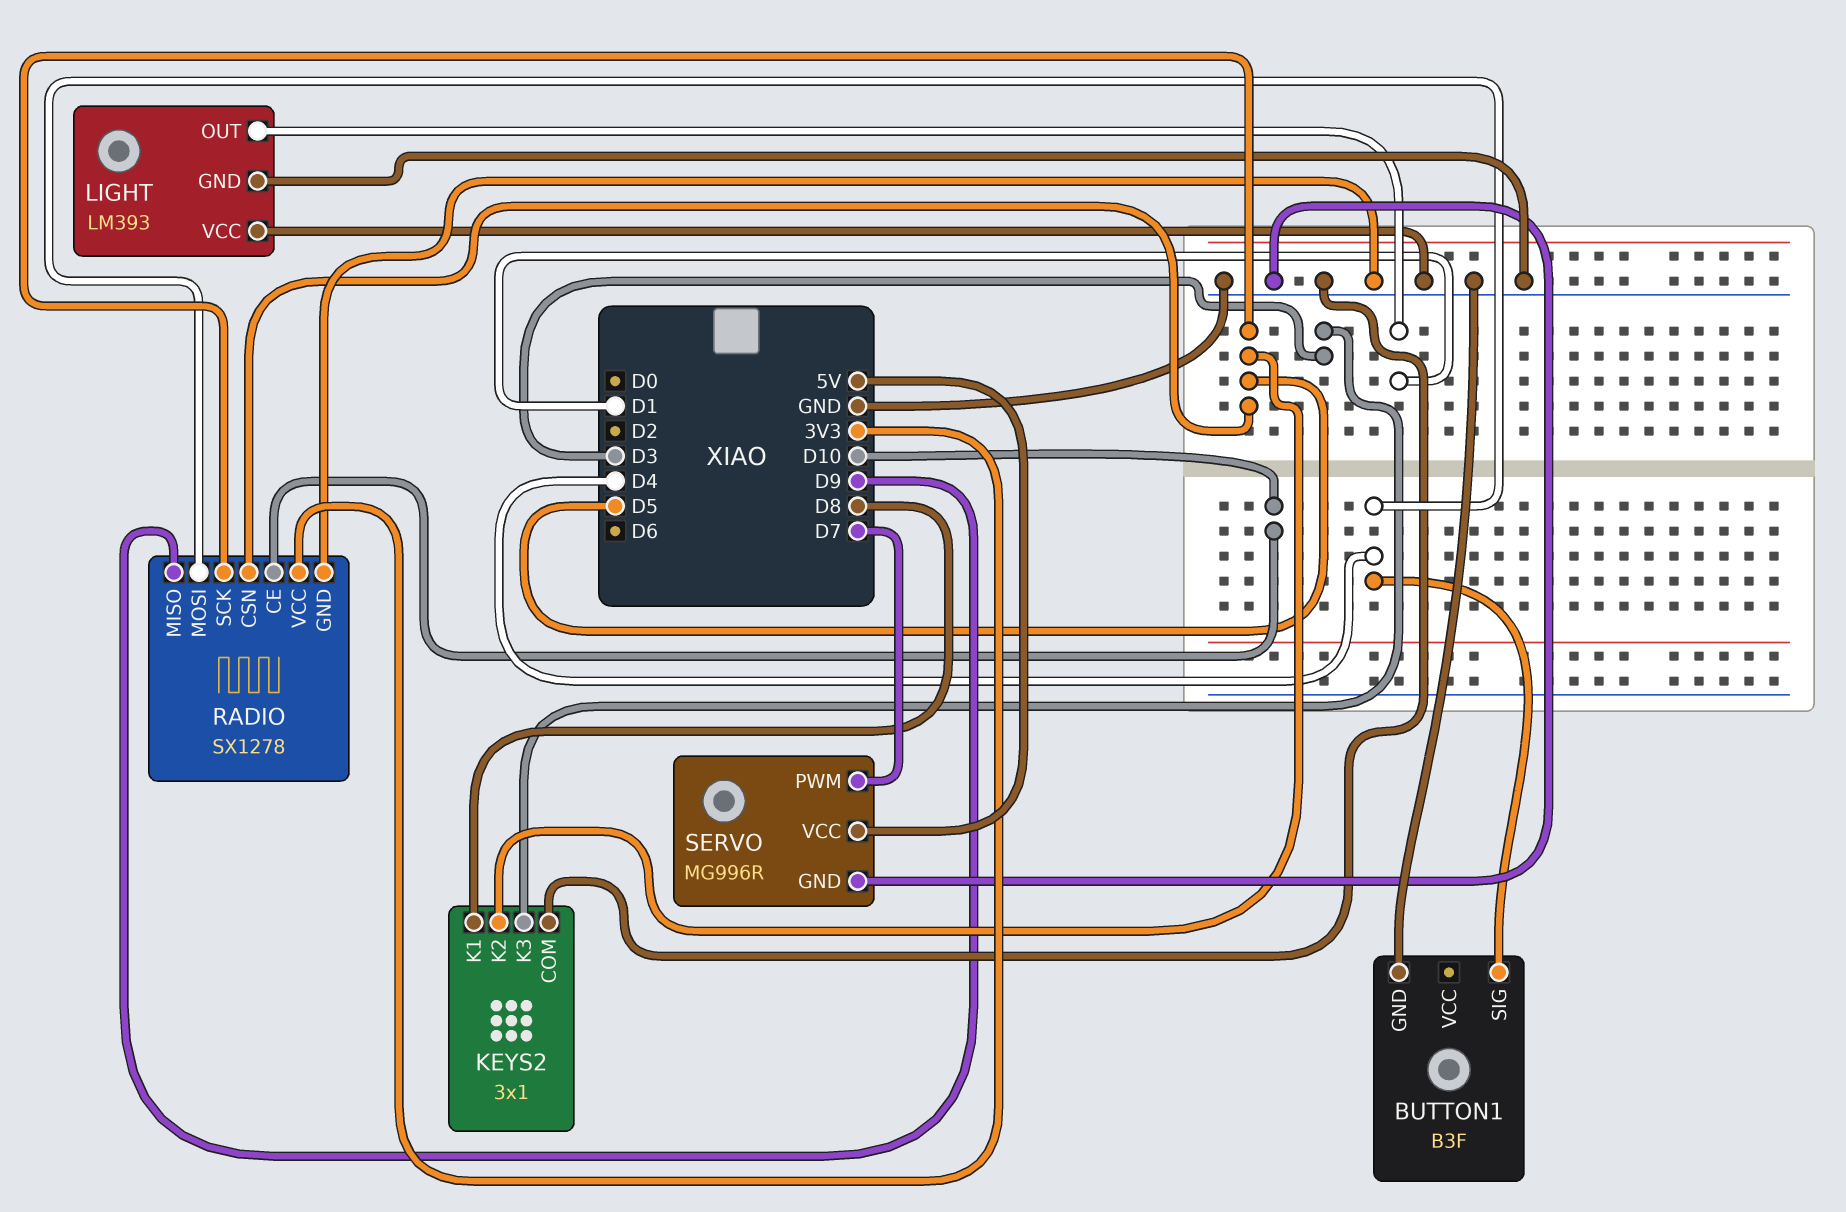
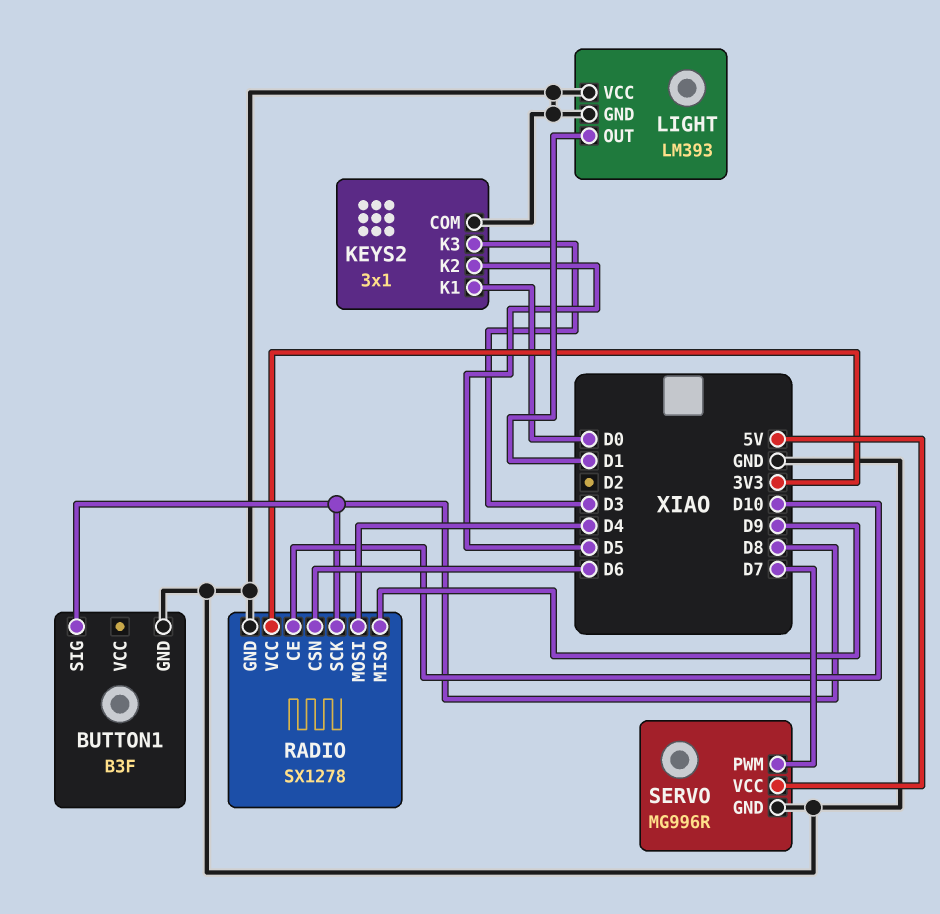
BUTTON1 pin SIG: D4 -> D8
KEYS2 pin K1: D8 -> D0
RADIO pin CSN: D5 -> D6
RADIO pin SCK: D5 -> D8

